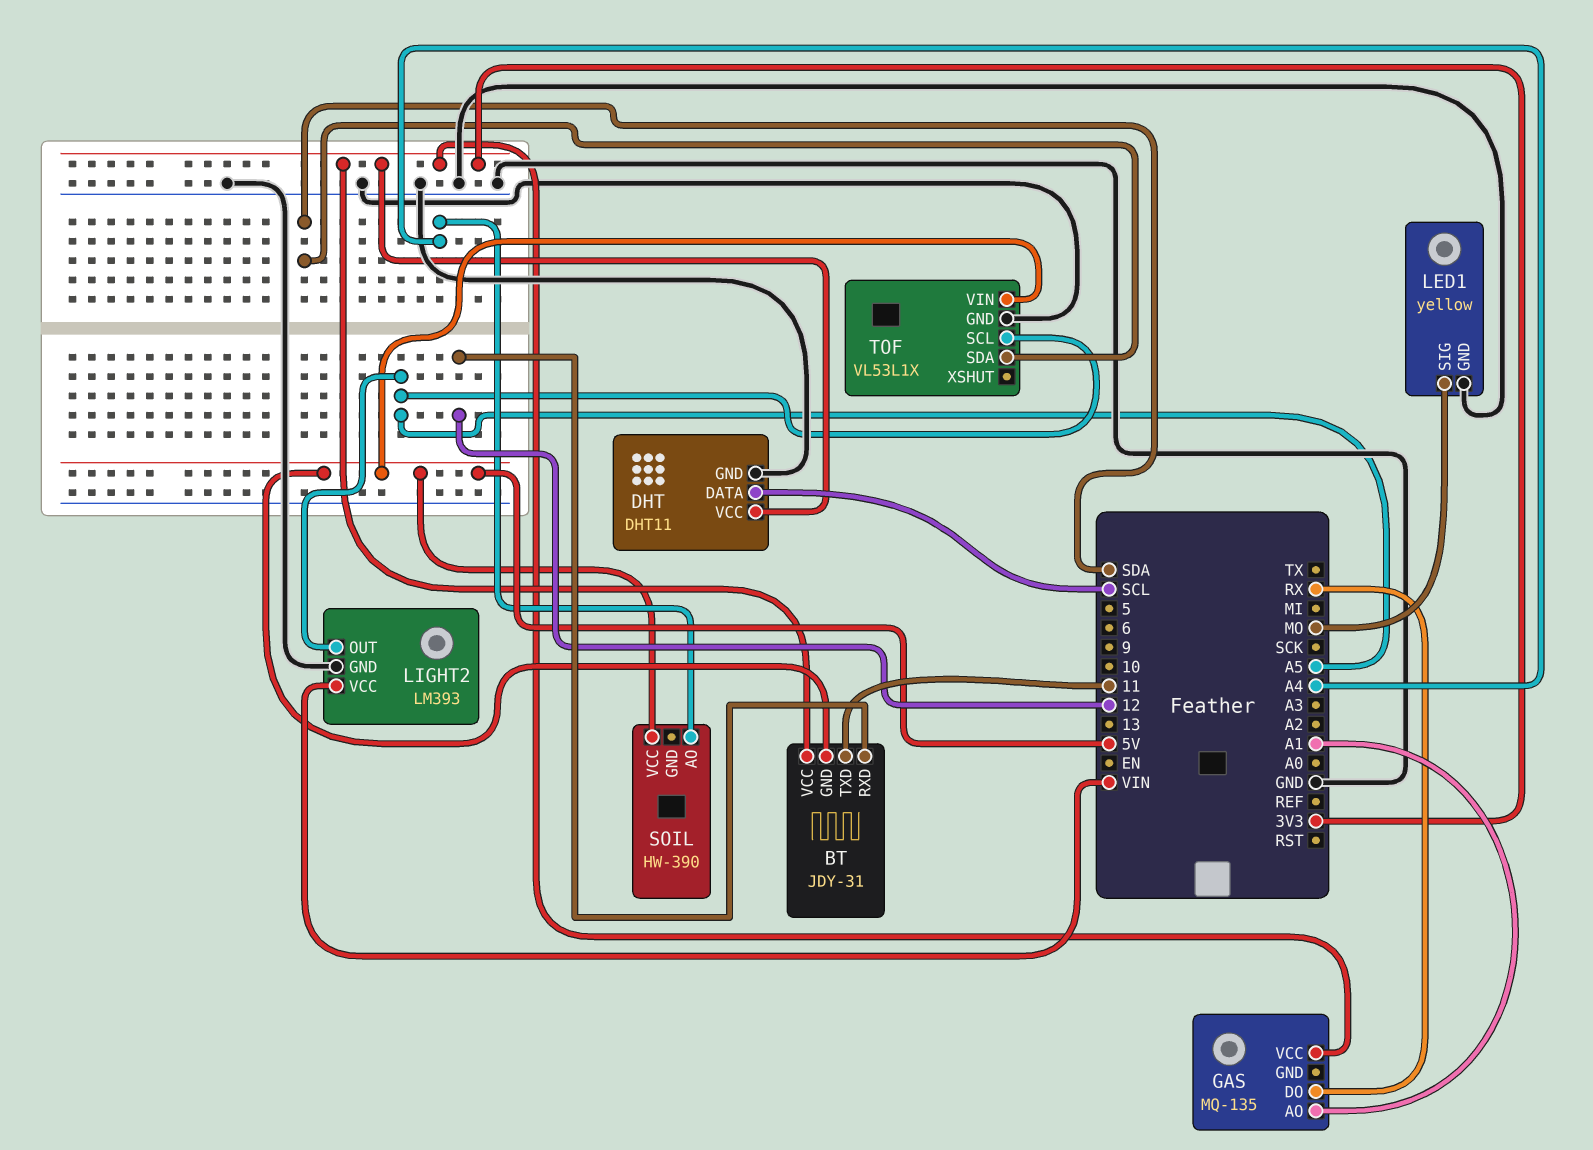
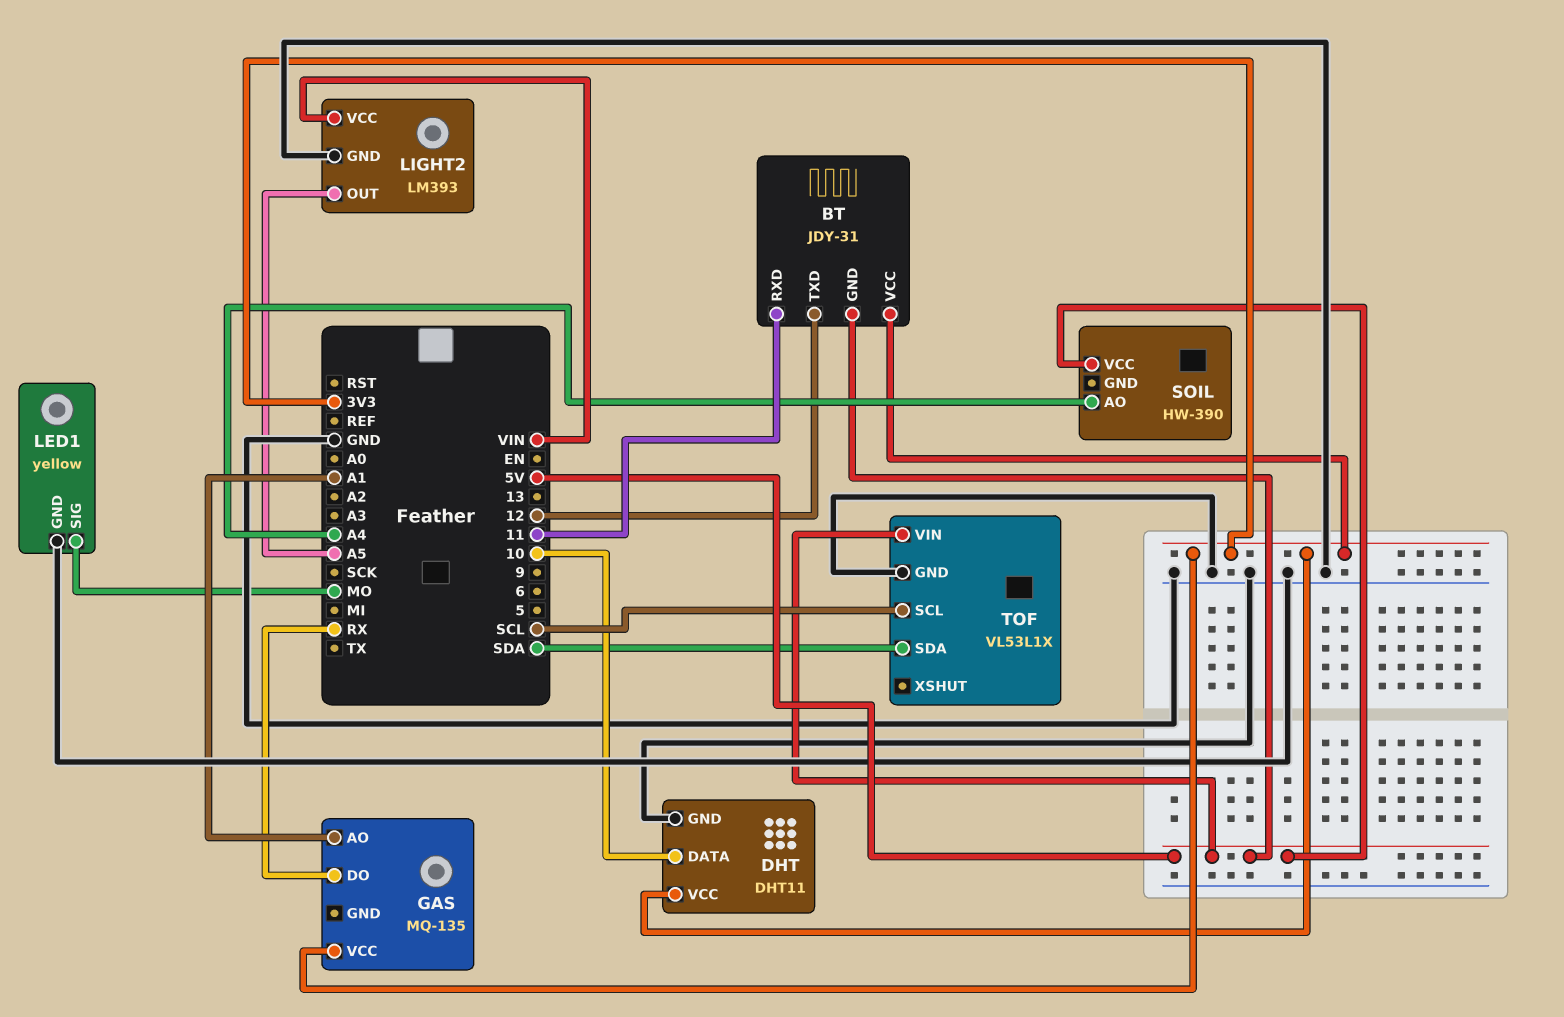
BT pin RXD: 12 -> 11
BT pin TXD: 11 -> 12
DHT pin DATA: SCL -> 10
TOF pin SCL: A5 -> SCL

